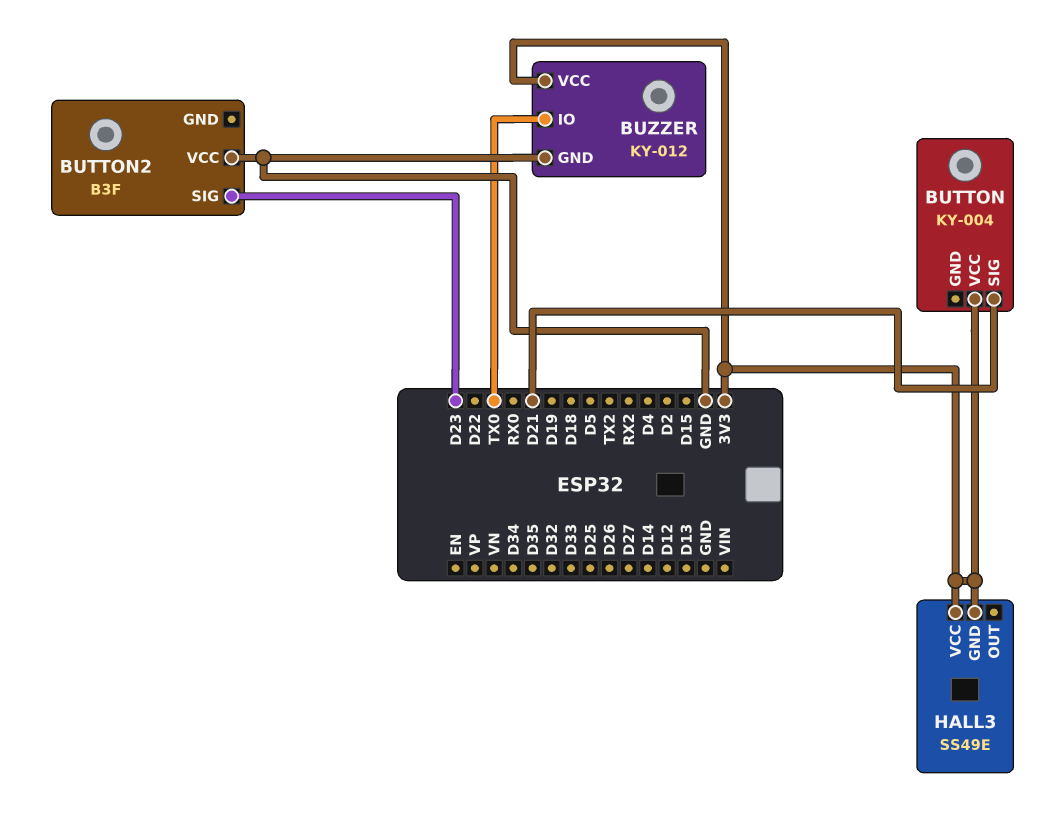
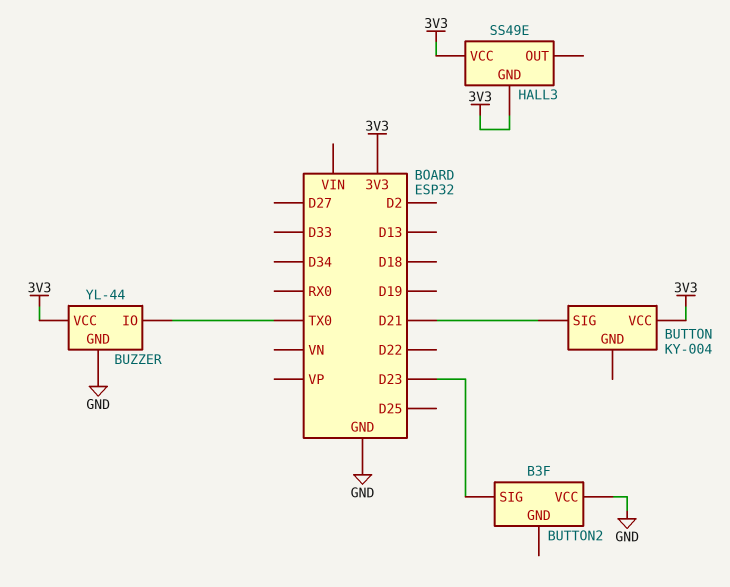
BUZZER: KY-012 -> YL-44

